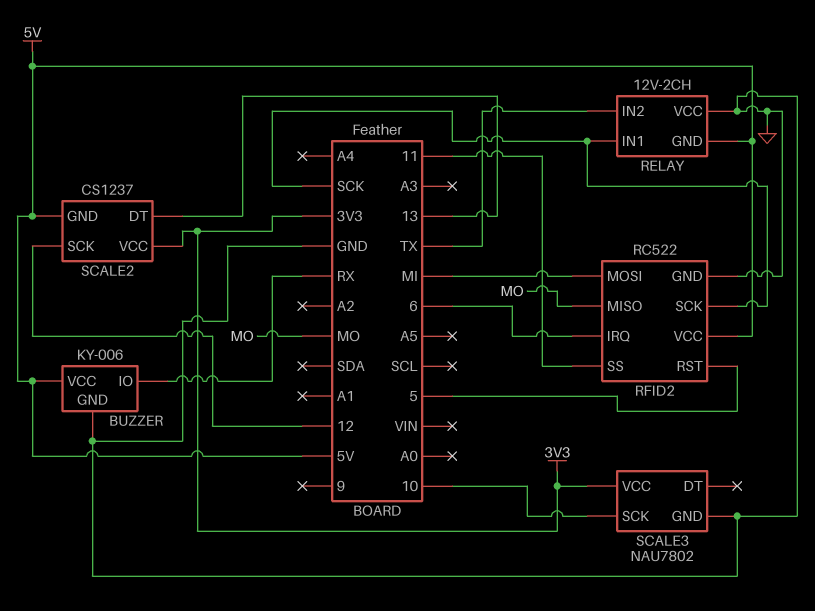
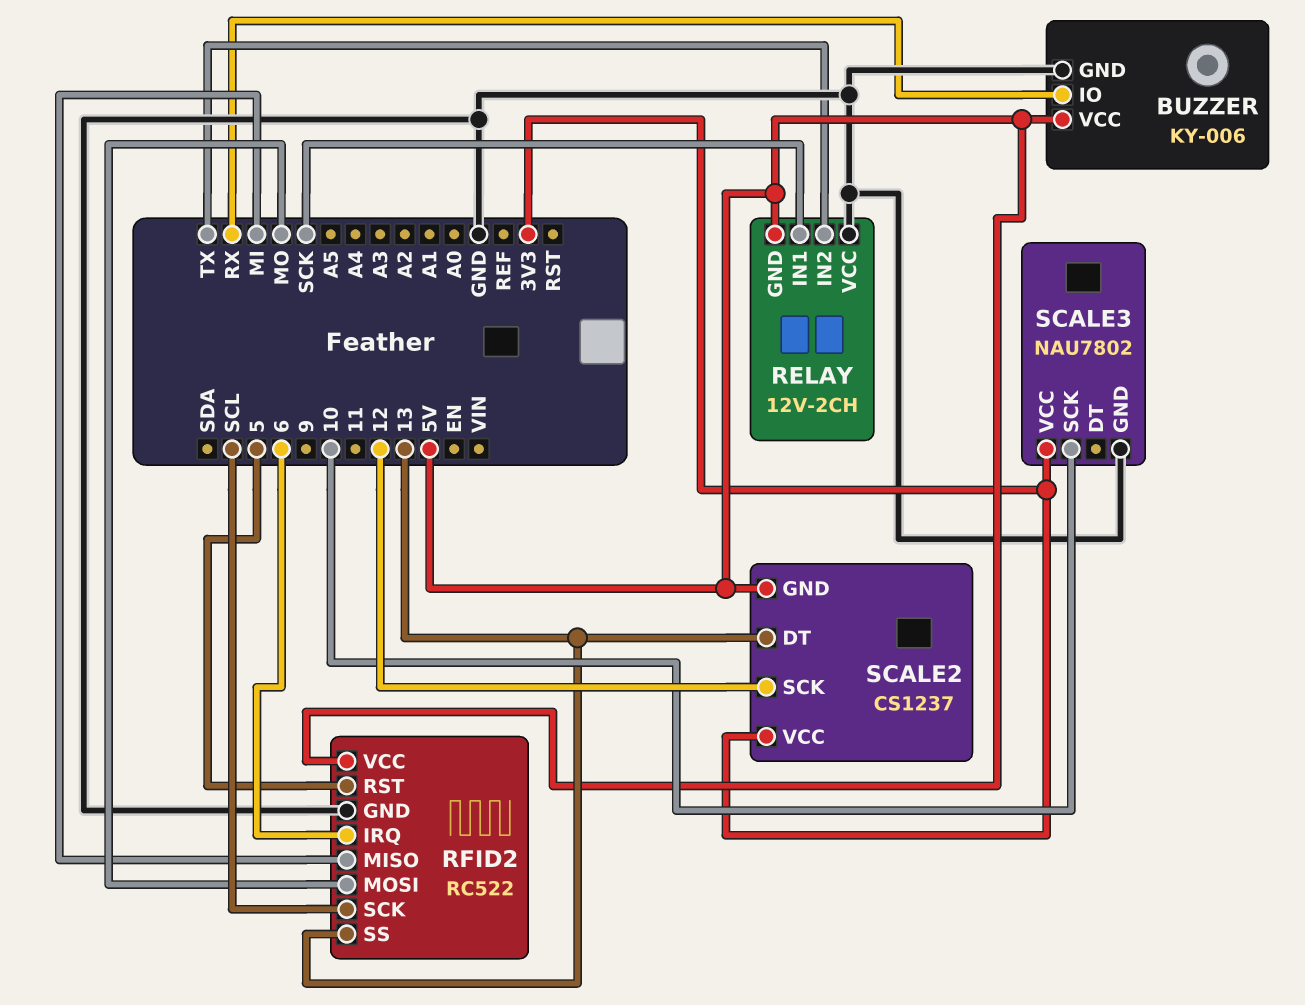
RFID2 pin MISO: MO -> MI
RFID2 pin MOSI: MI -> MO
RFID2 pin SCK: SCK -> SCL
RFID2 pin SS: 11 -> 13

